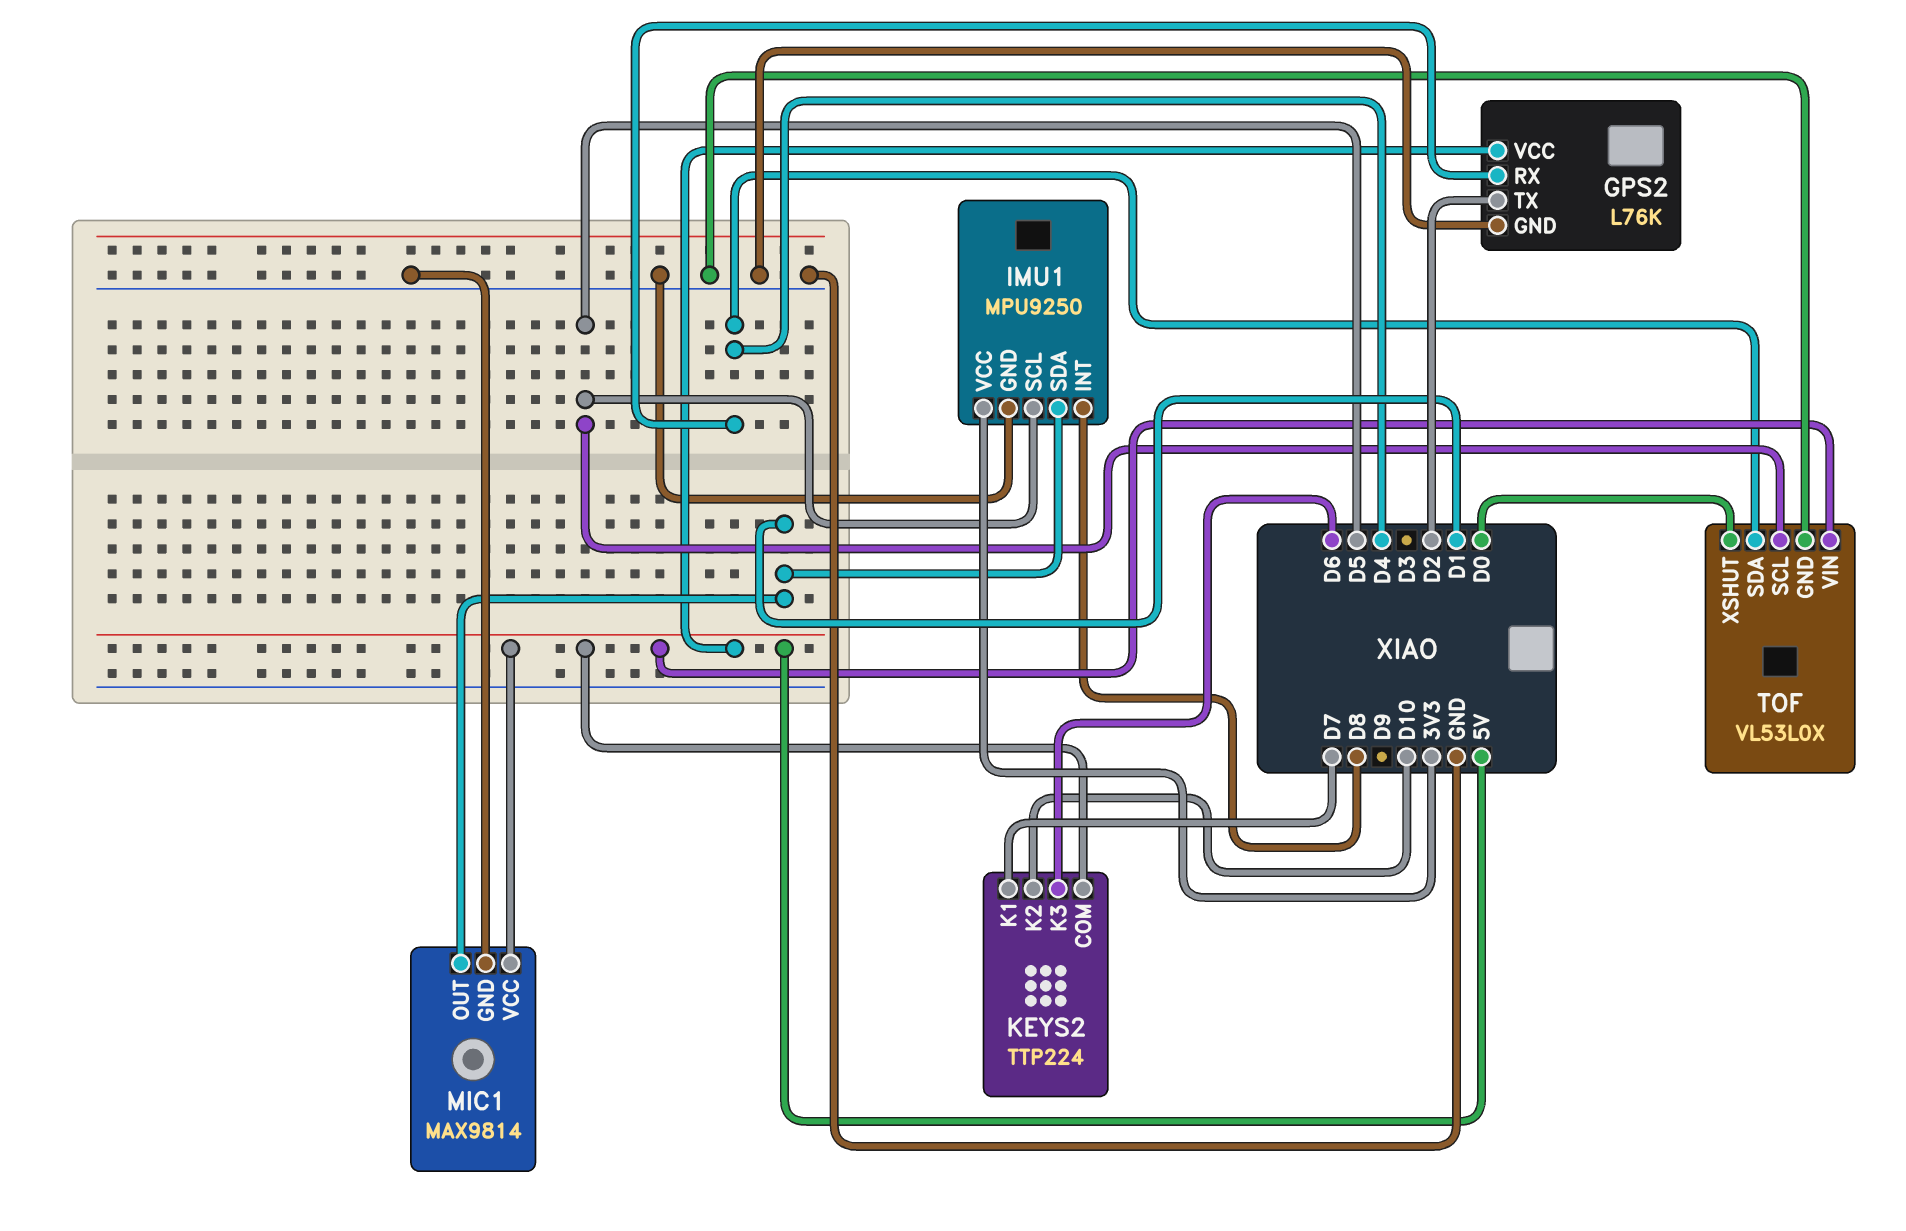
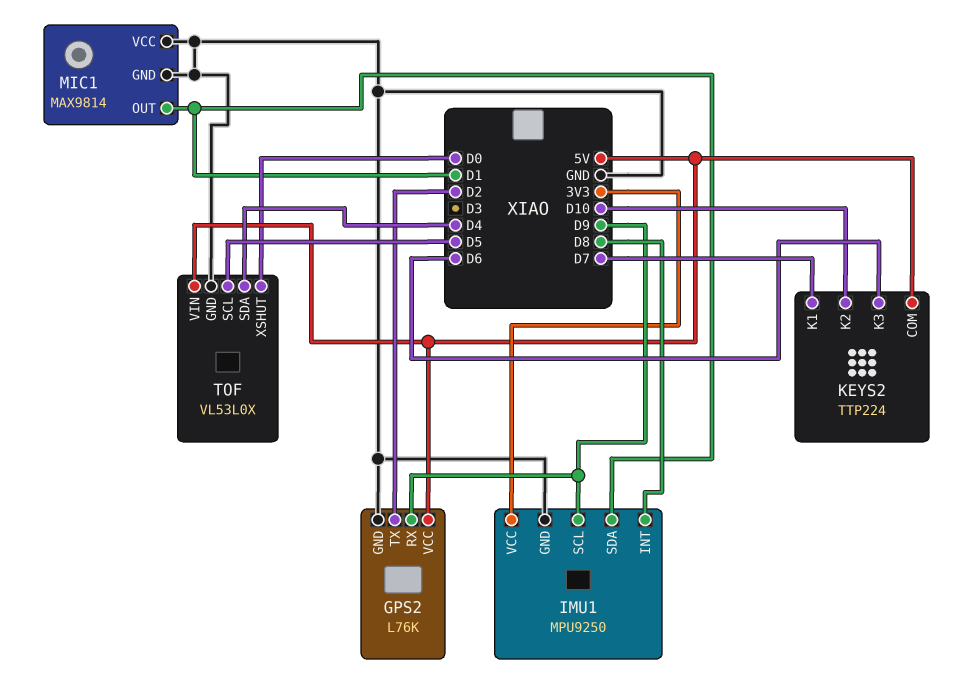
GPS2 pin RX: D4 -> D9
IMU1 pin SCL: D5 -> D9
MIC1 pin VCC: 5V -> GND

